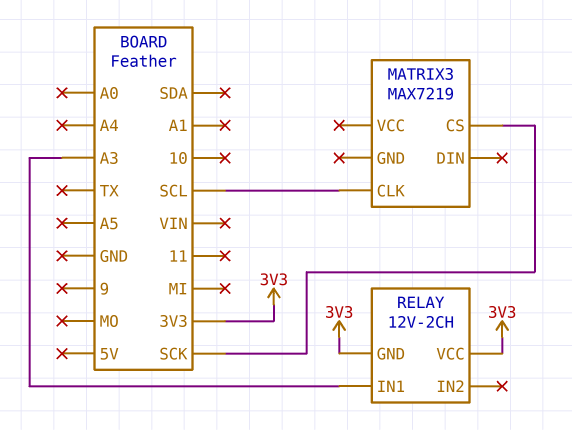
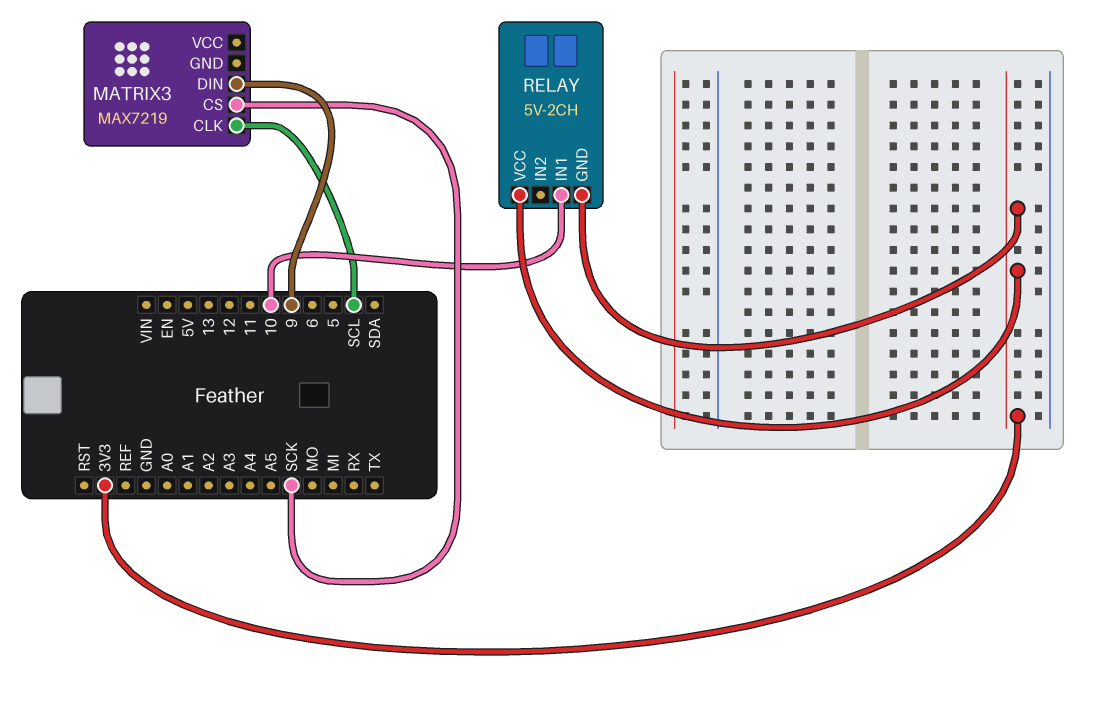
MATRIX3 pin DIN: none -> 9
RELAY: 12V-2CH -> 5V-2CH
RELAY pin IN1: A3 -> 10

